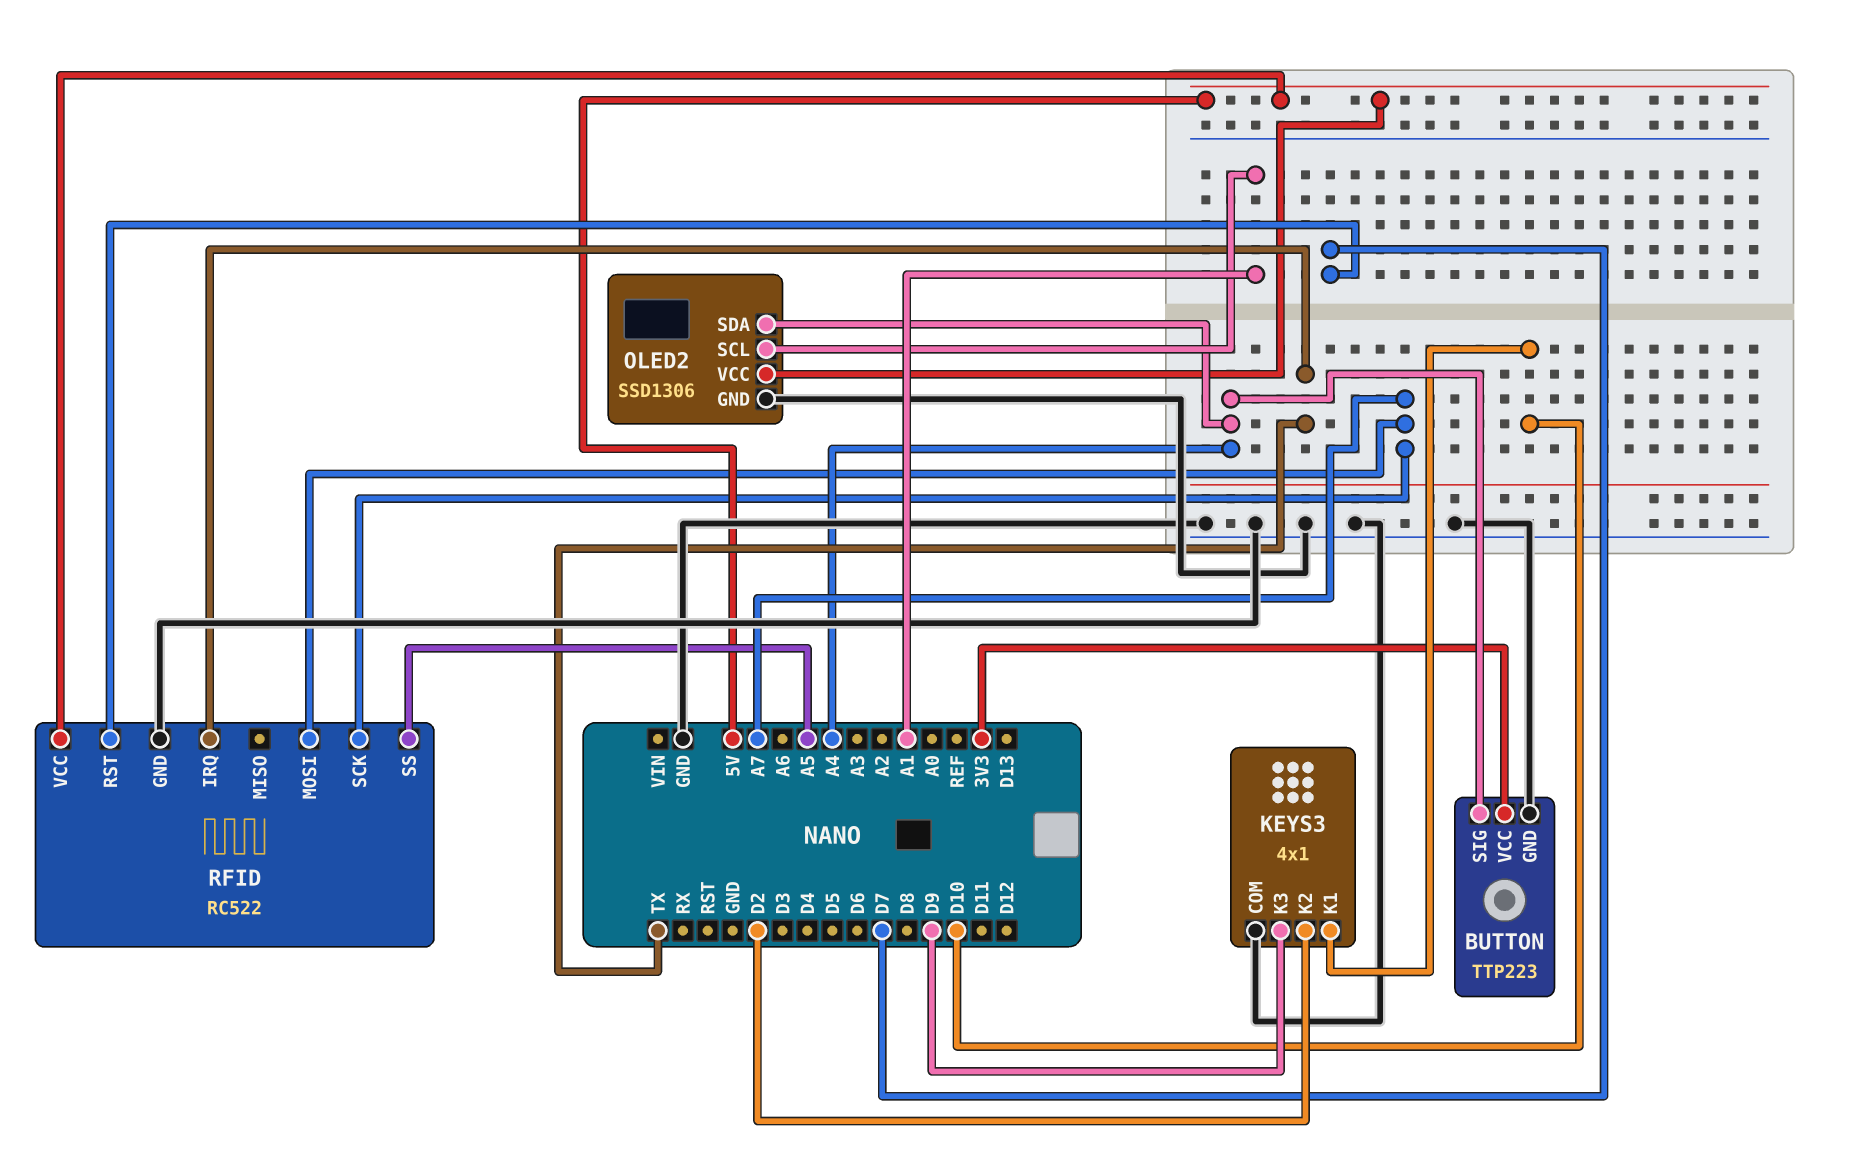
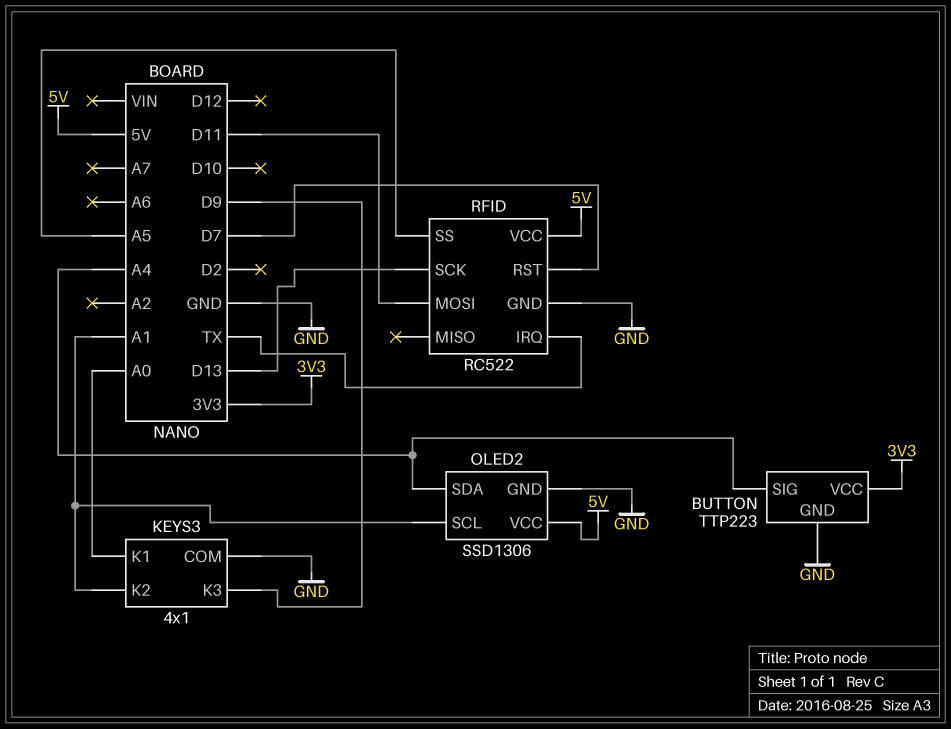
KEYS3 pin K1: D10 -> A0
KEYS3 pin K2: D2 -> A1
RFID pin MOSI: A7 -> D11
RFID pin SCK: A7 -> D13

